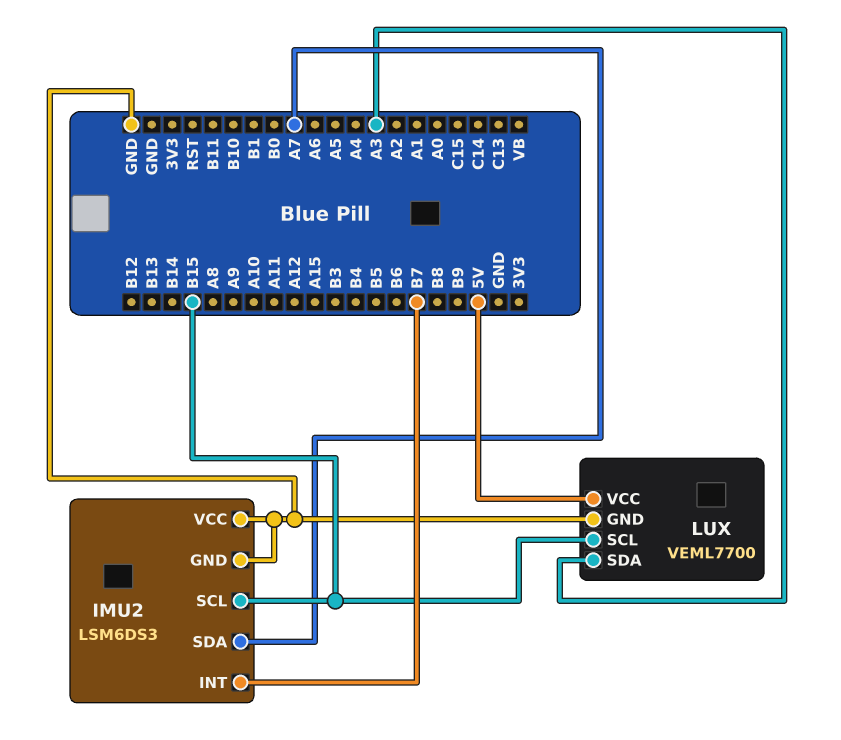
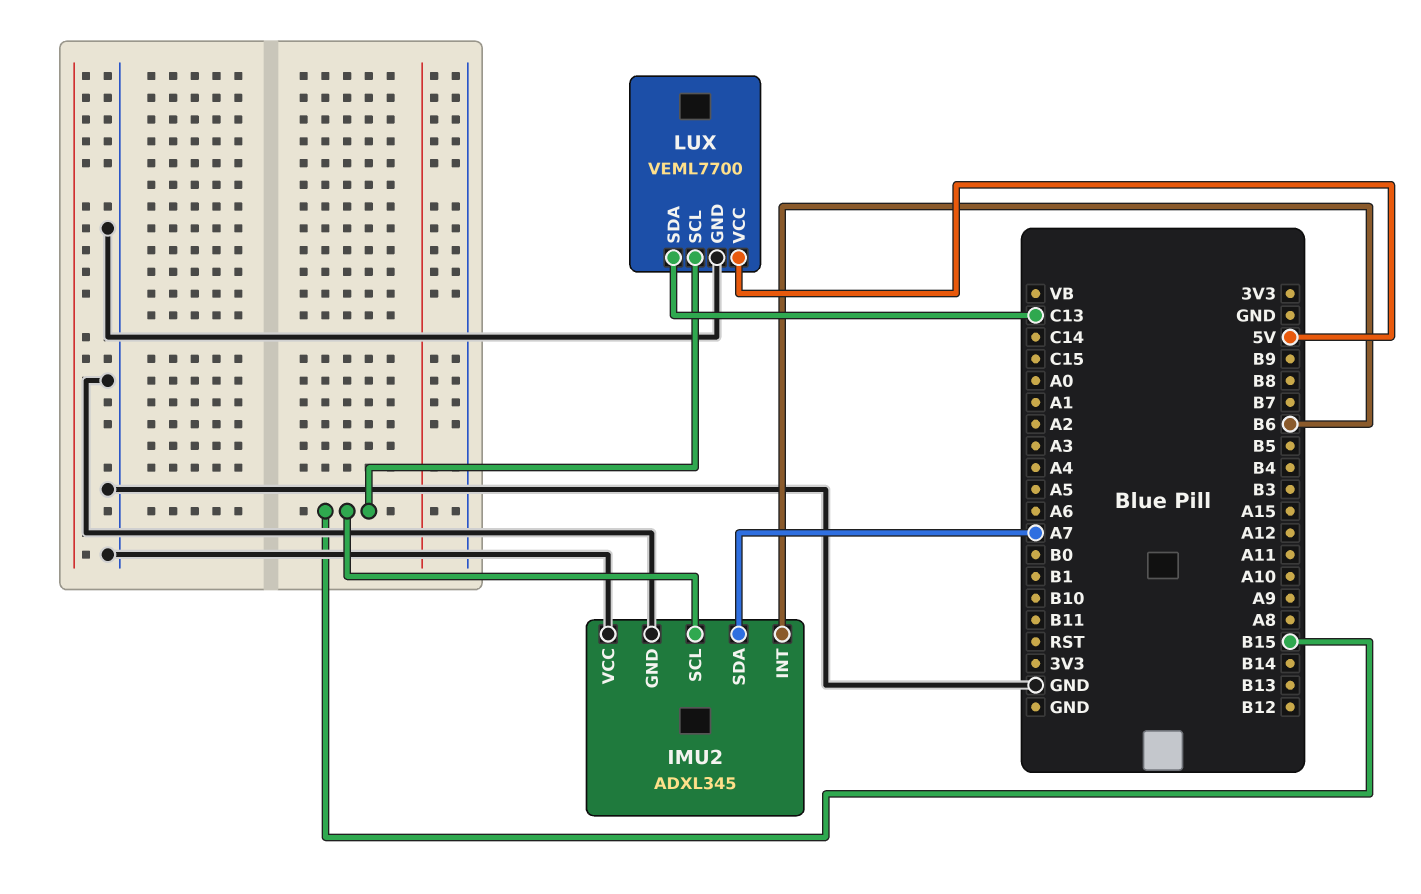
IMU2: LSM6DS3 -> ADXL345
IMU2 pin INT: B7 -> B6
LUX pin SDA: A3 -> C13

